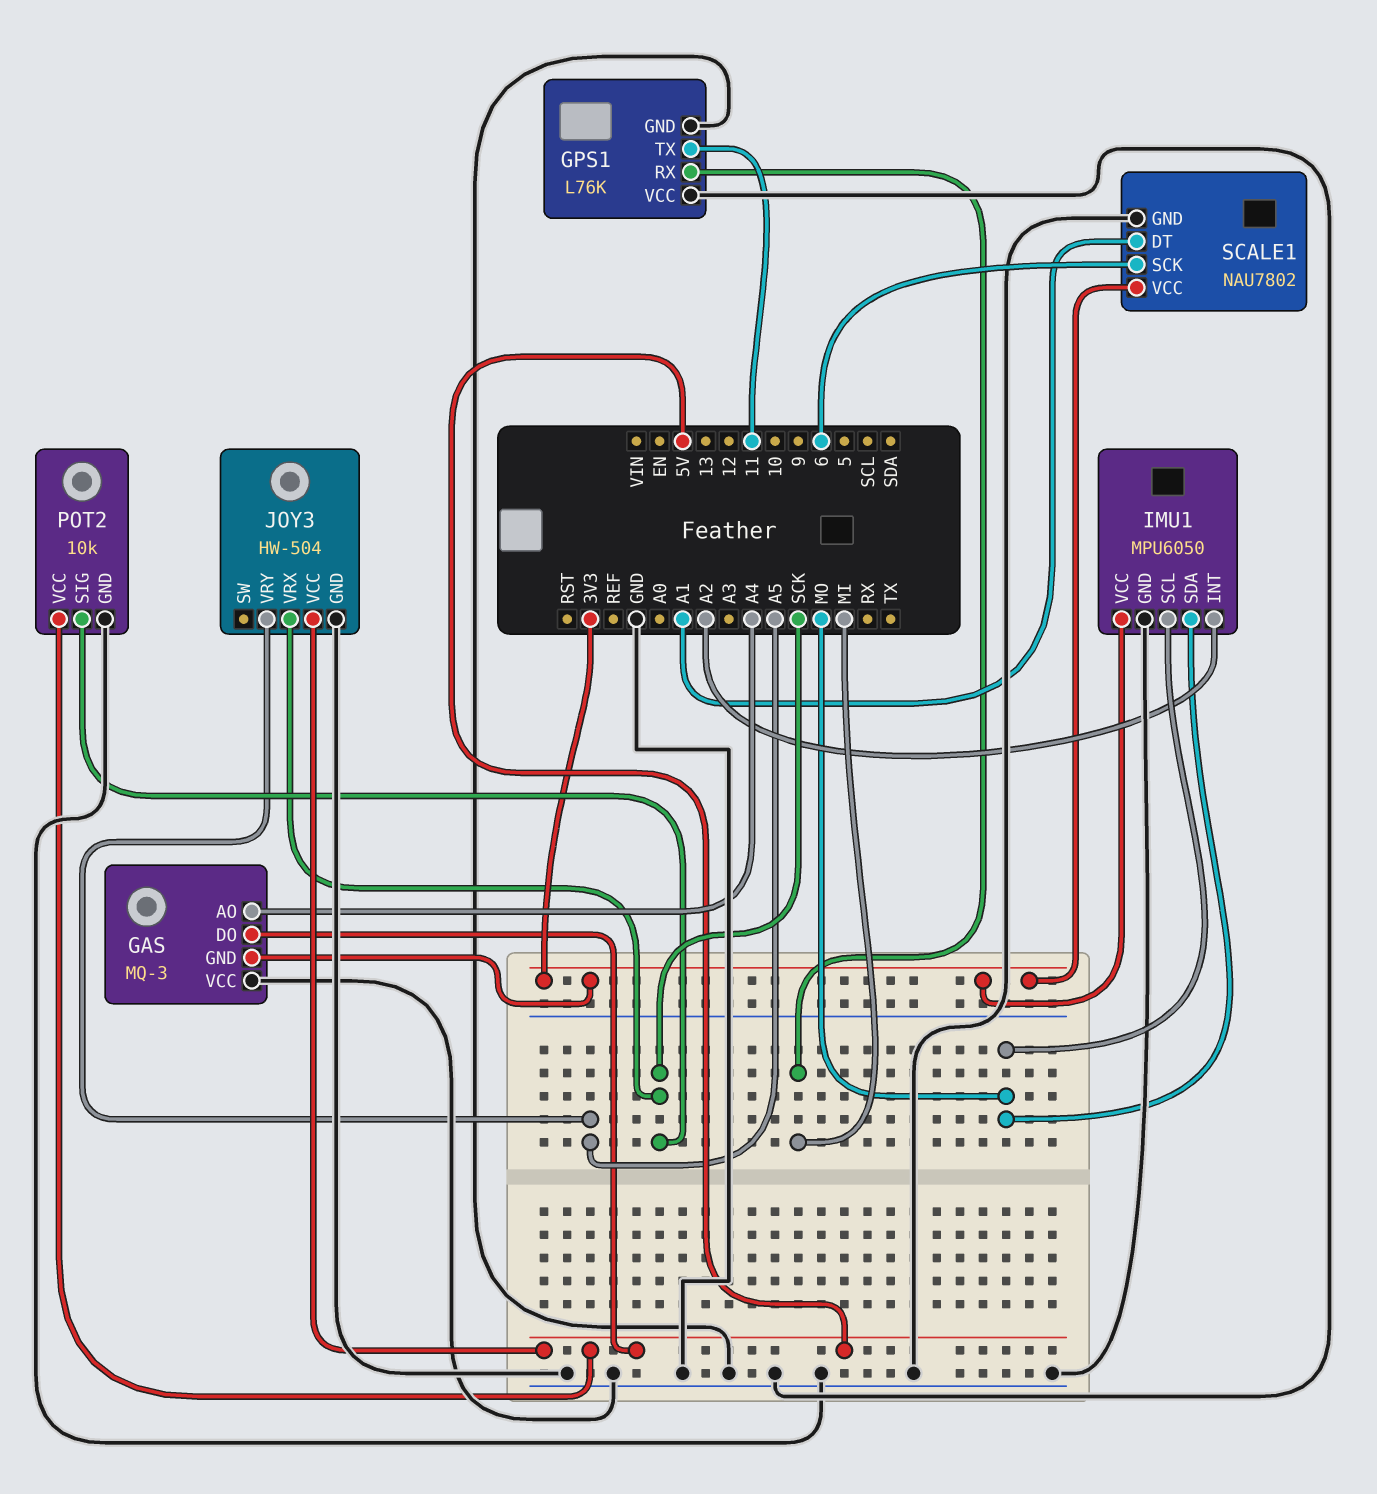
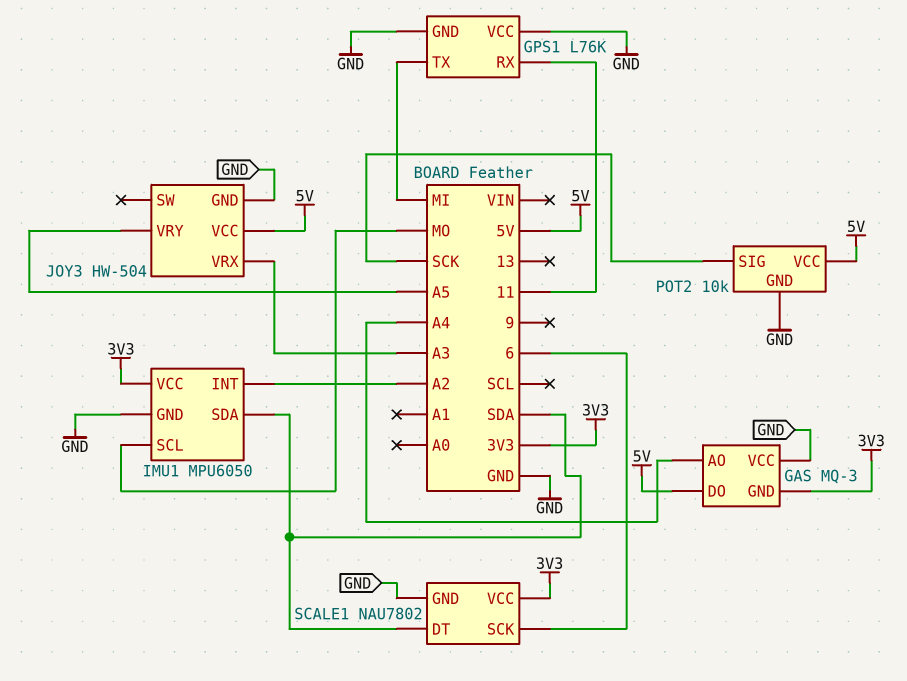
GPS1 pin RX: MI -> 11
GPS1 pin TX: 11 -> MI
IMU1 pin SDA: MO -> SDA
JOY3 pin VRX: SCK -> A3
SCALE1 pin DT: A1 -> SDA

